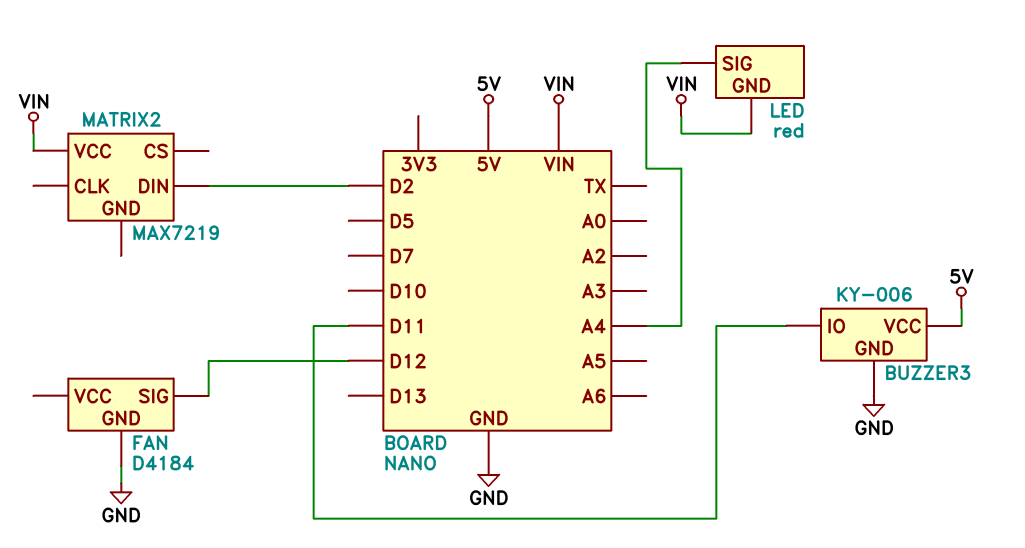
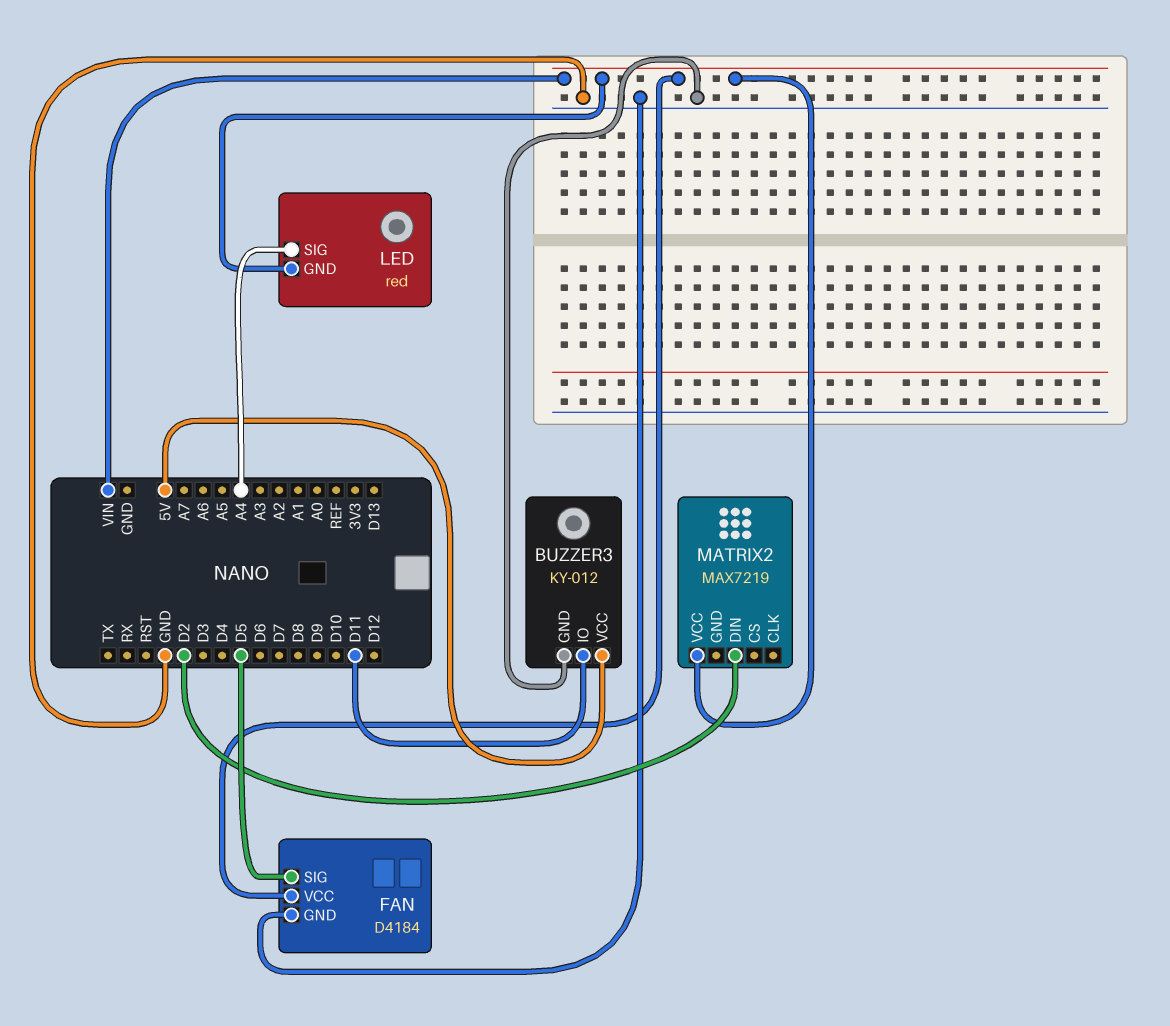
BUZZER3: KY-006 -> KY-012
FAN pin SIG: D12 -> D5
FAN pin VCC: none -> VIN

